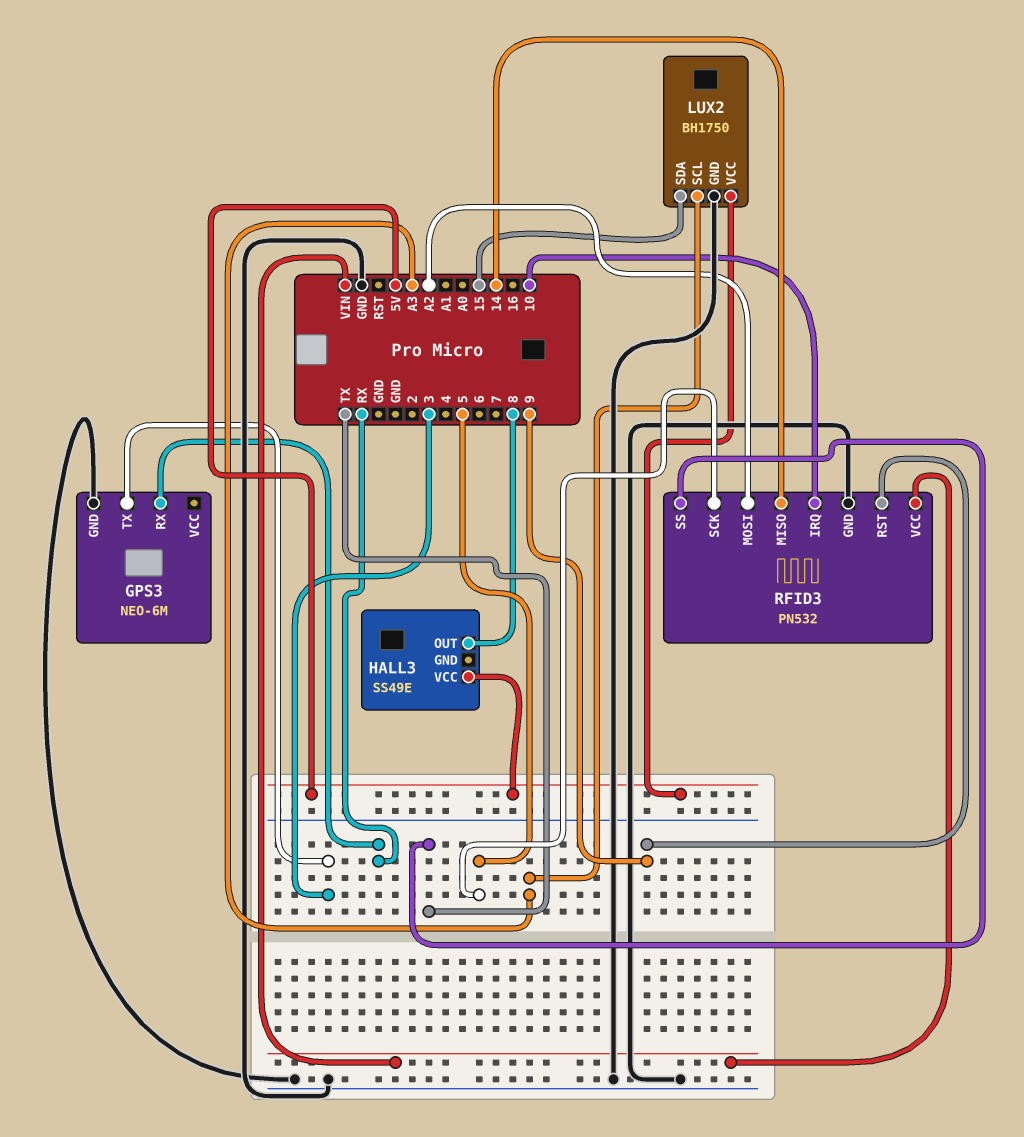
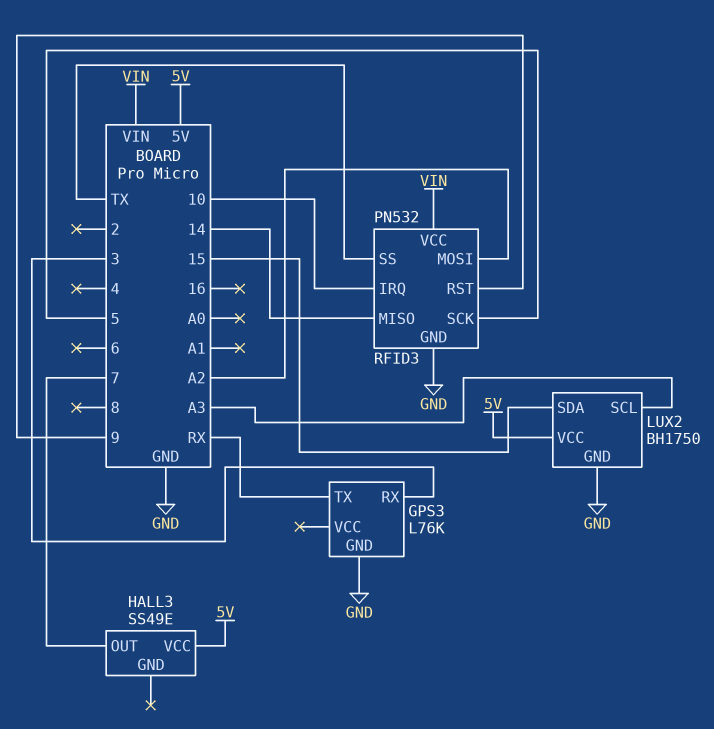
GPS3: NEO-6M -> L76K
GPS3 pin RX: RX -> 3
GPS3 pin TX: 3 -> RX
HALL3 pin OUT: 8 -> 7

